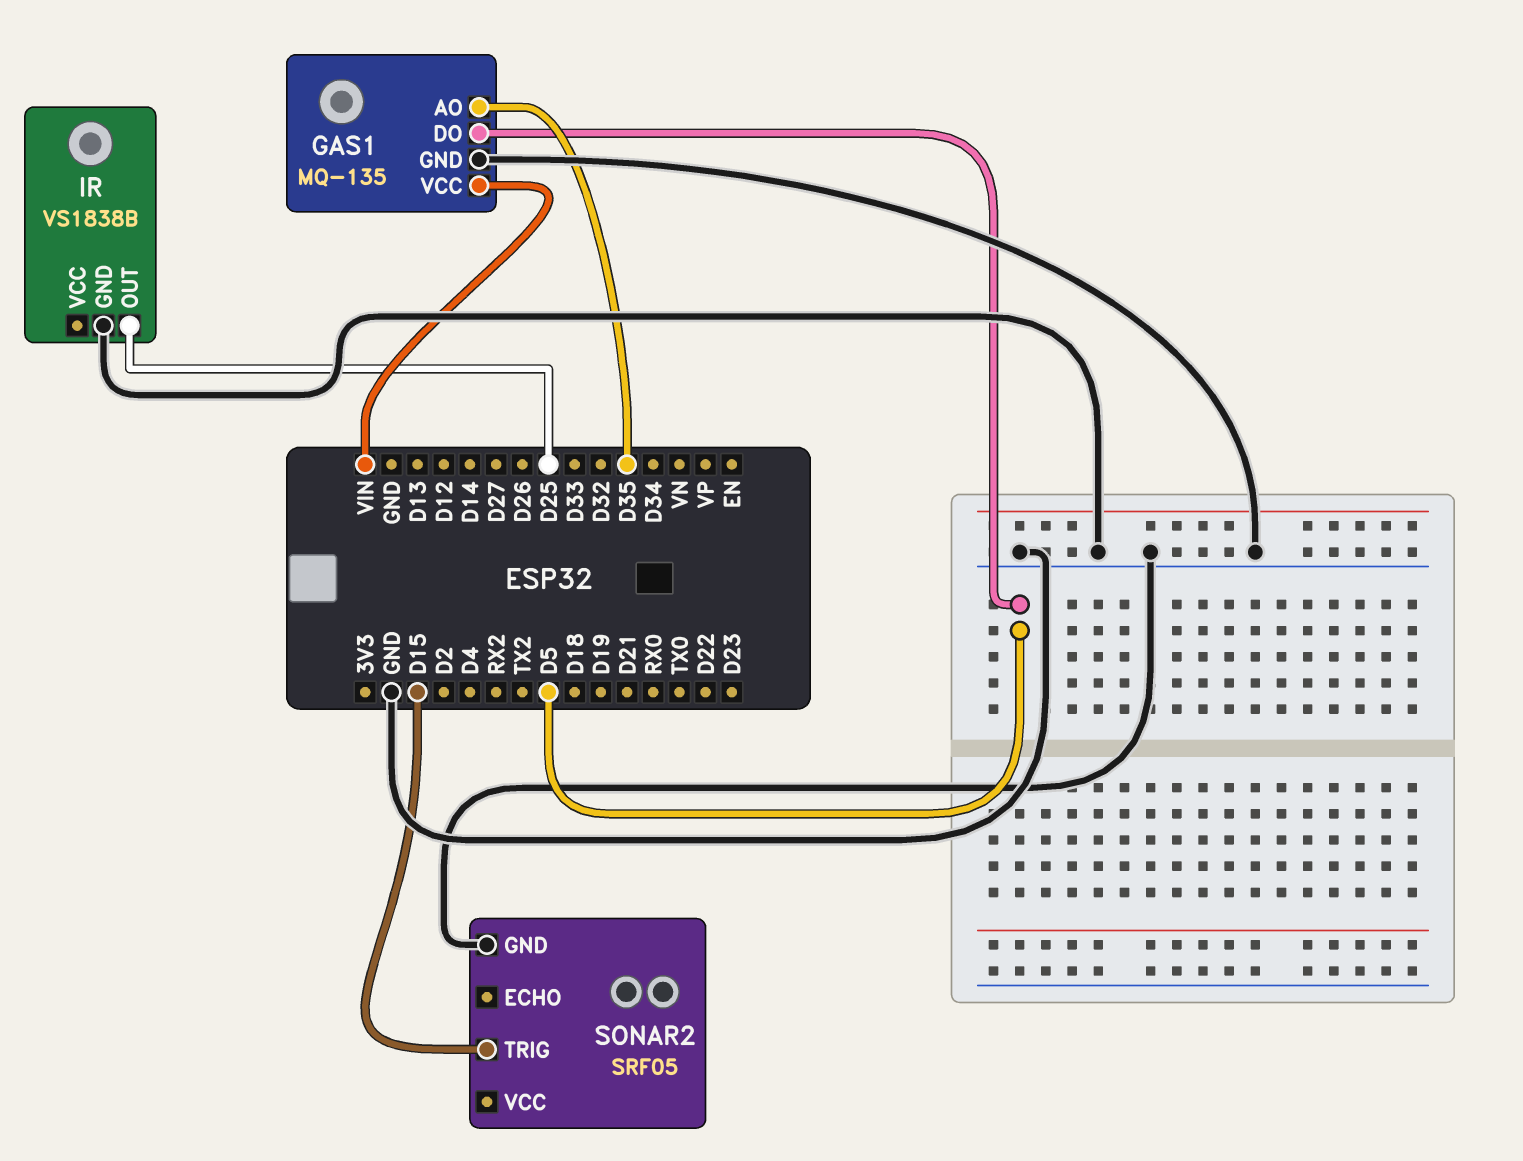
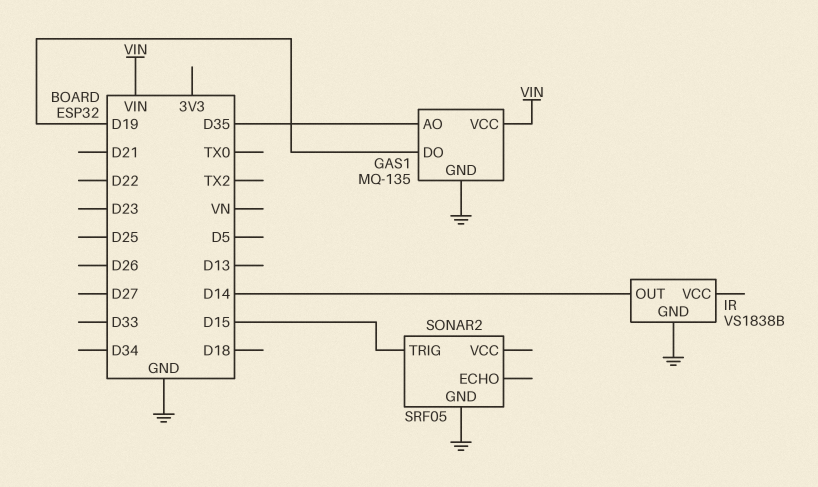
GAS1 pin DO: D5 -> D19
IR pin OUT: D25 -> D14

